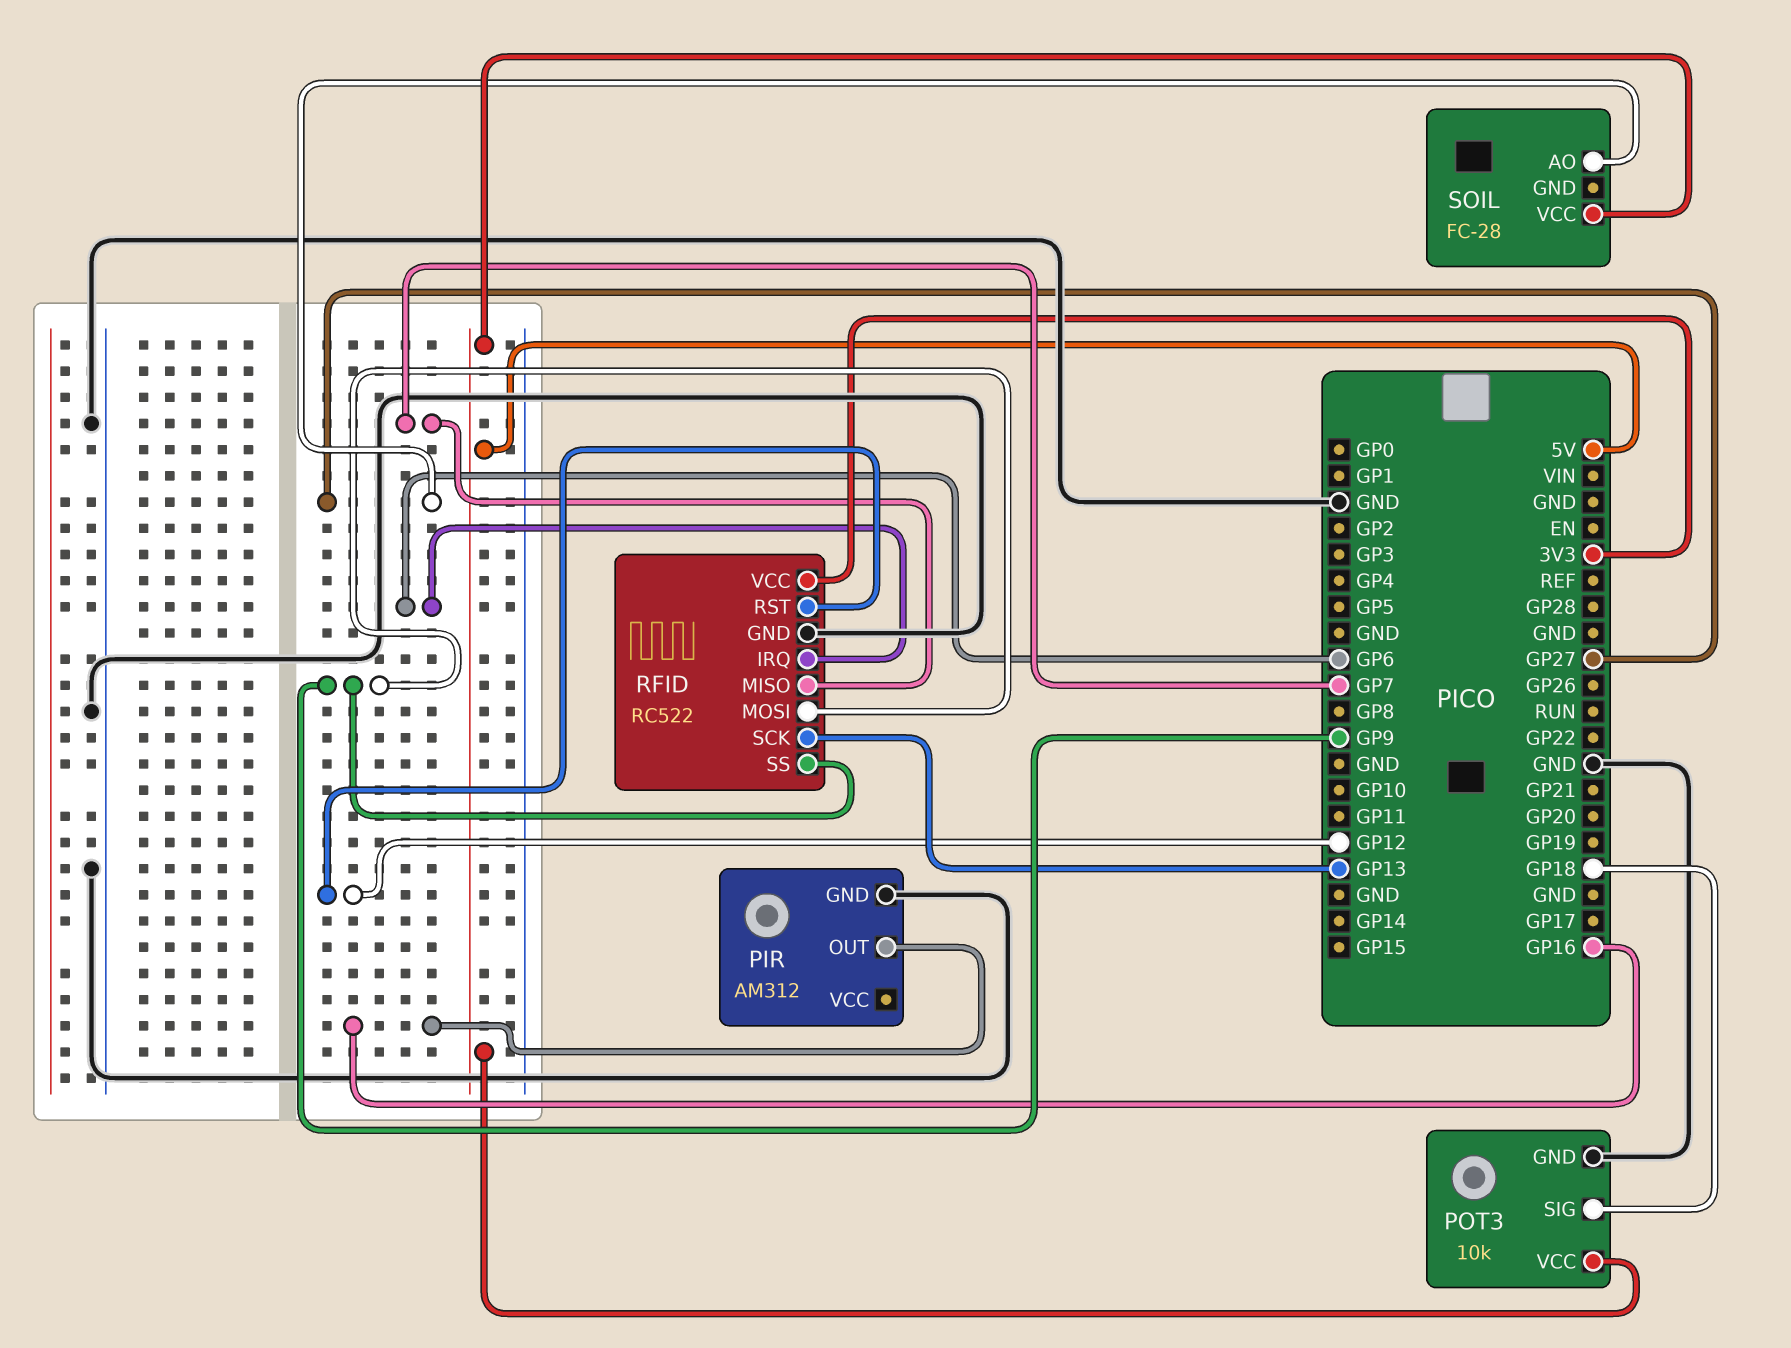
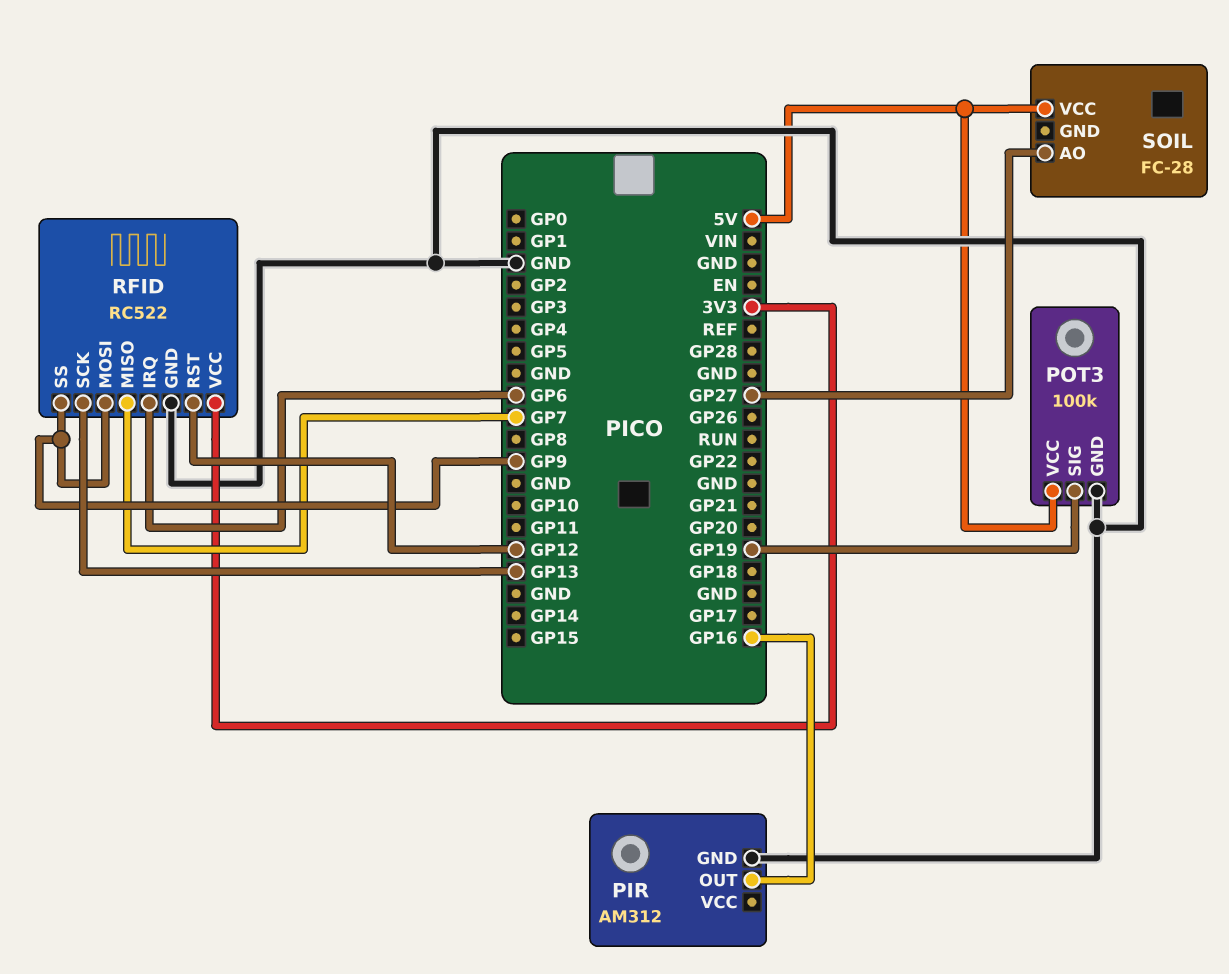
POT3: 10k -> 100k
POT3 pin SIG: GP18 -> GP19

